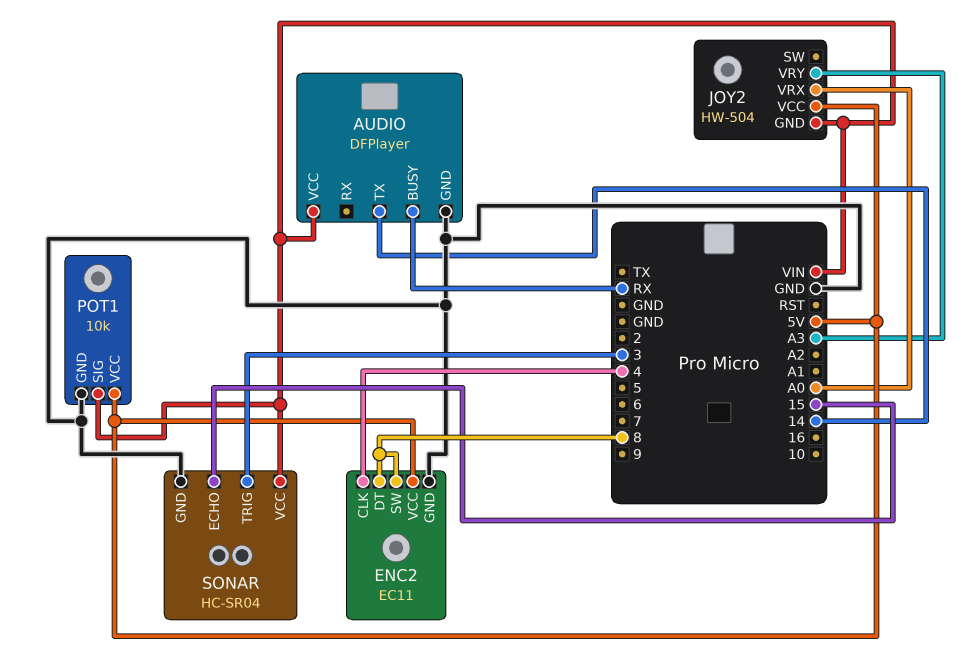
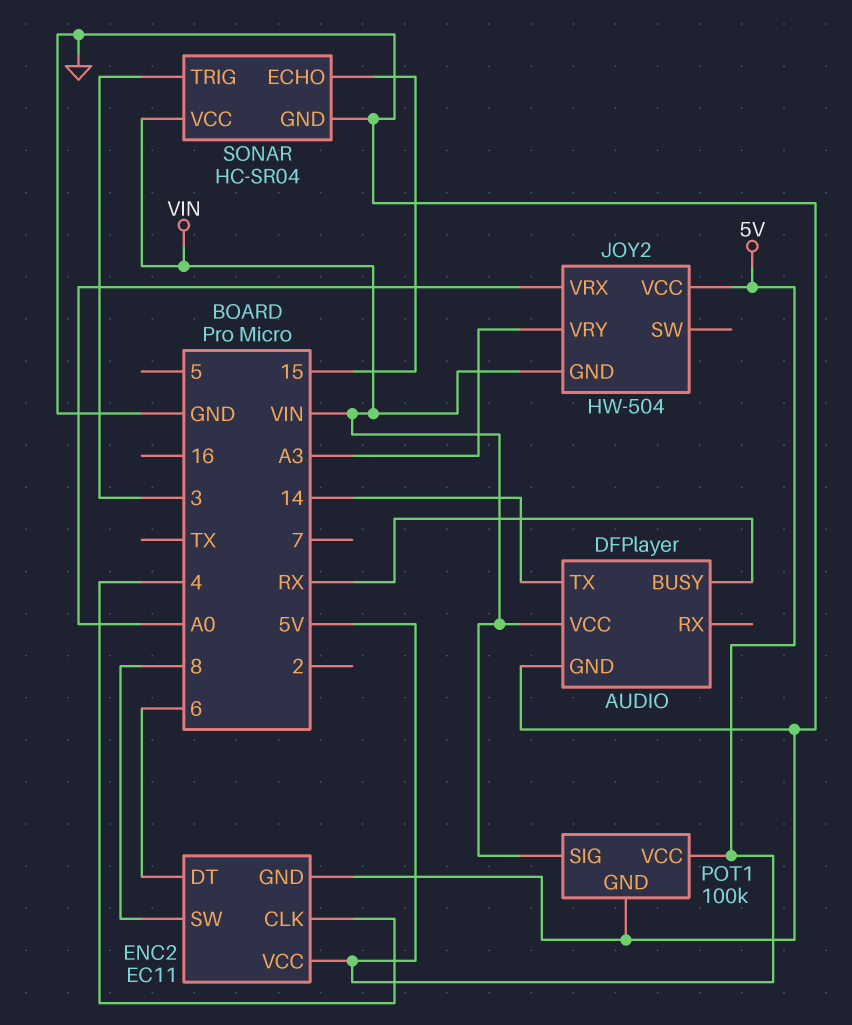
ENC2 pin DT: 8 -> 6
POT1: 10k -> 100k

